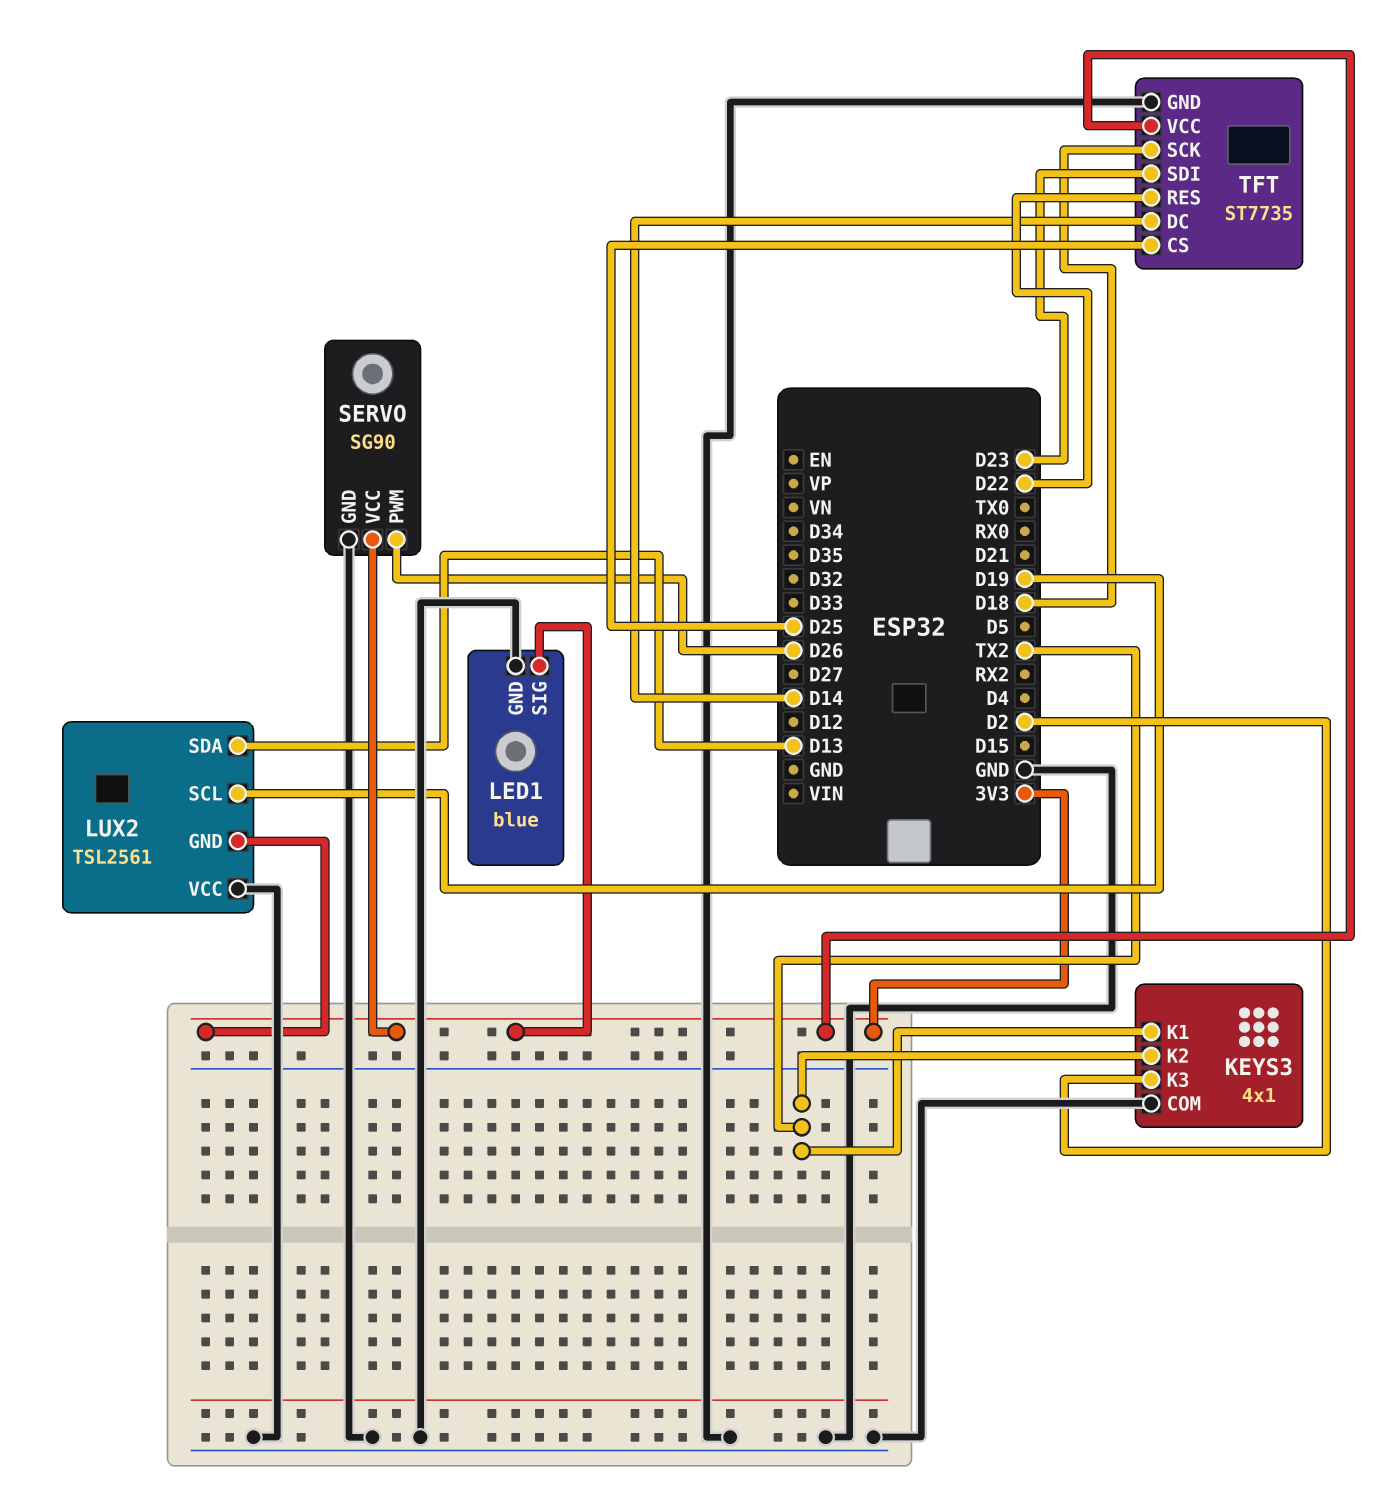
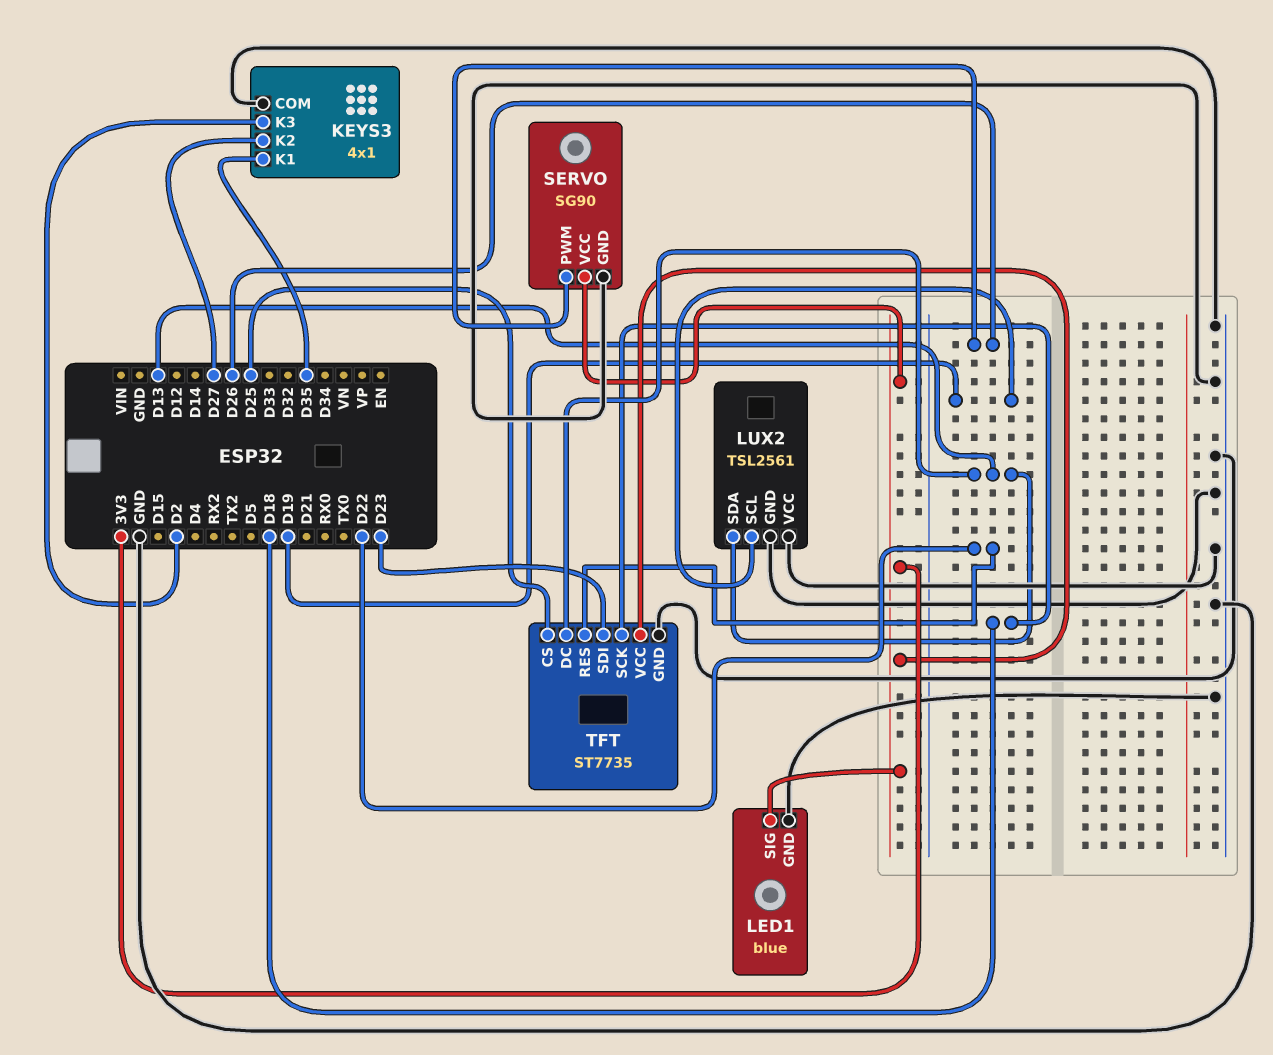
KEYS3 pin K1: TX2 -> D35
KEYS3 pin K2: TX2 -> D27
LUX2 pin GND: 3V3 -> GND
TFT pin DC: D14 -> D13

